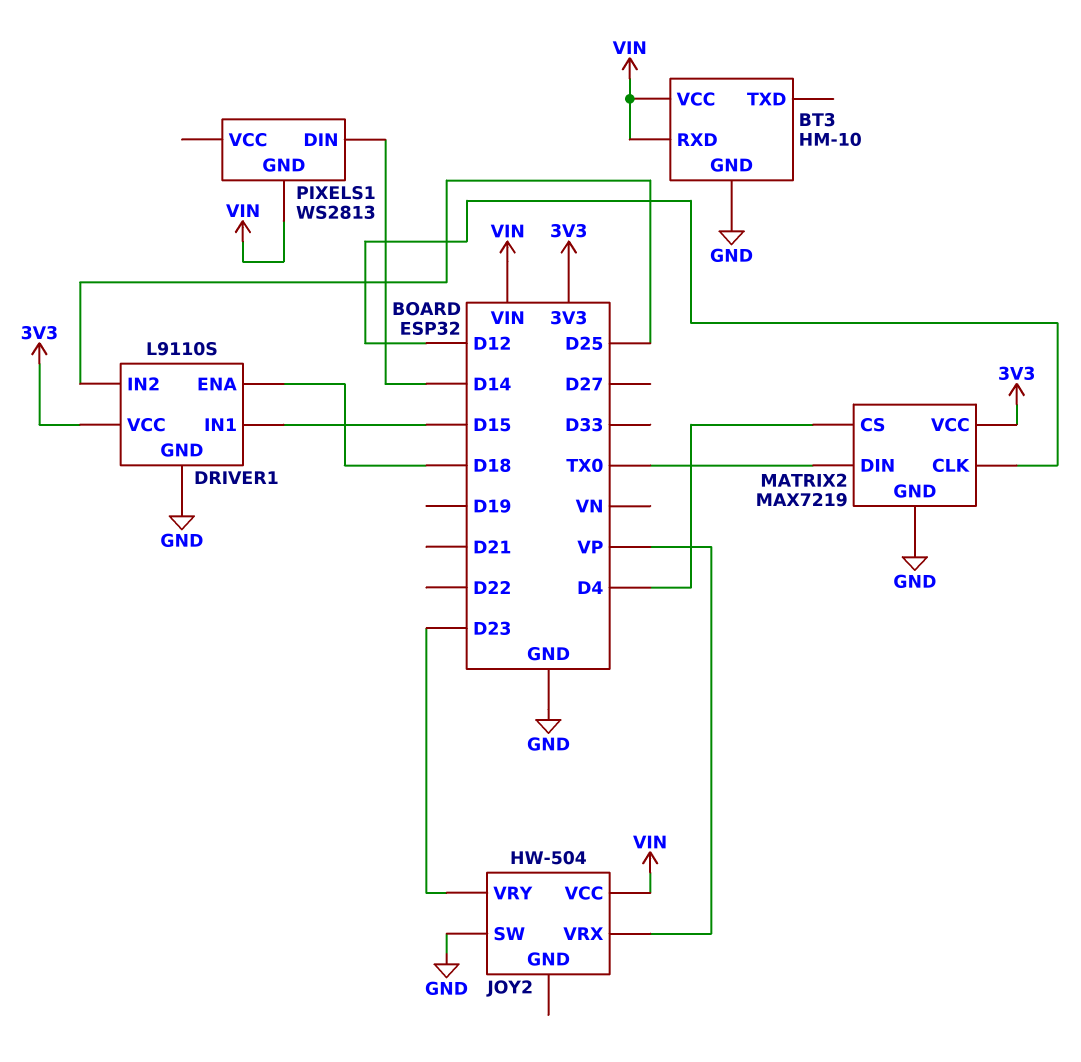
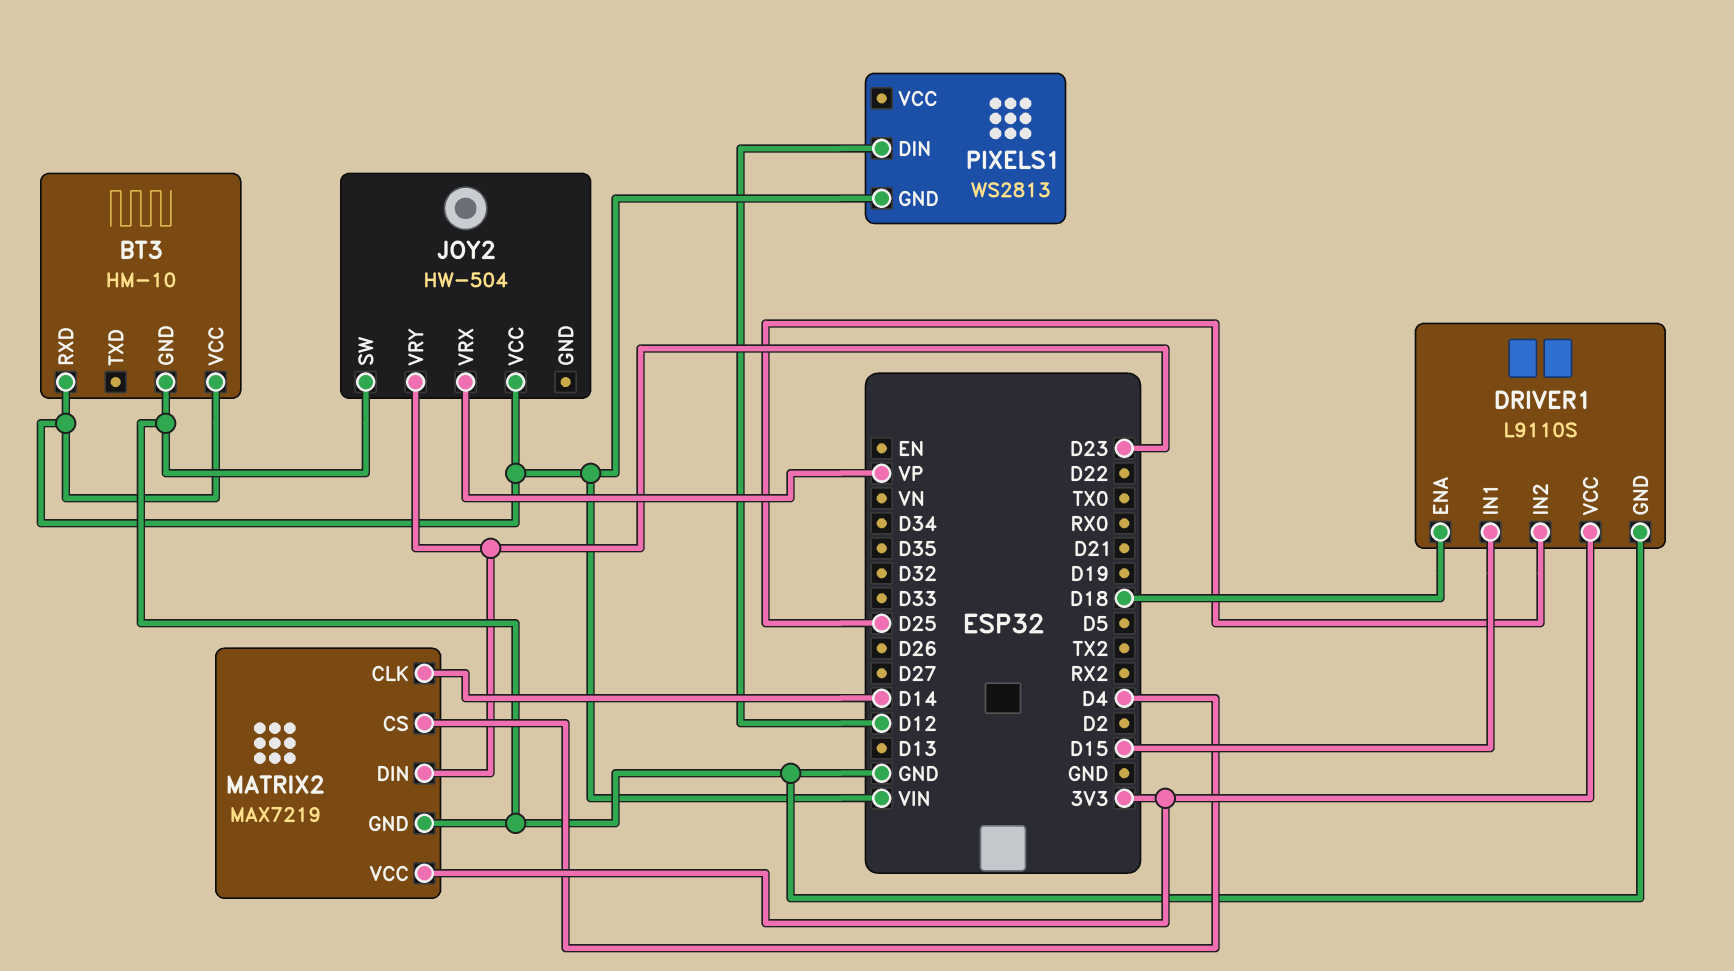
MATRIX2 pin CLK: D12 -> D14
MATRIX2 pin DIN: TX0 -> D23
PIXELS1 pin DIN: D14 -> D12

